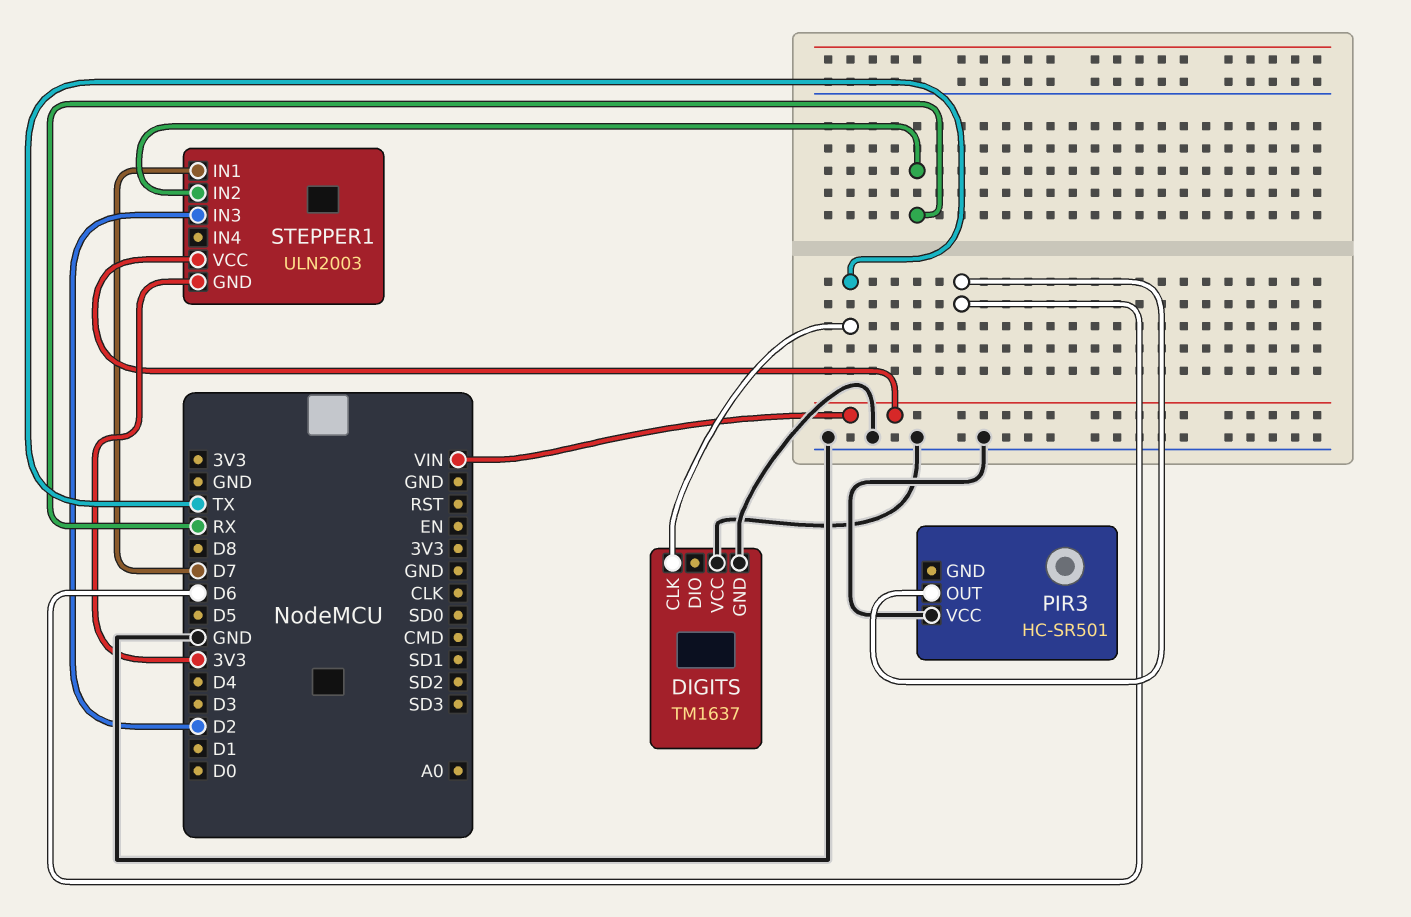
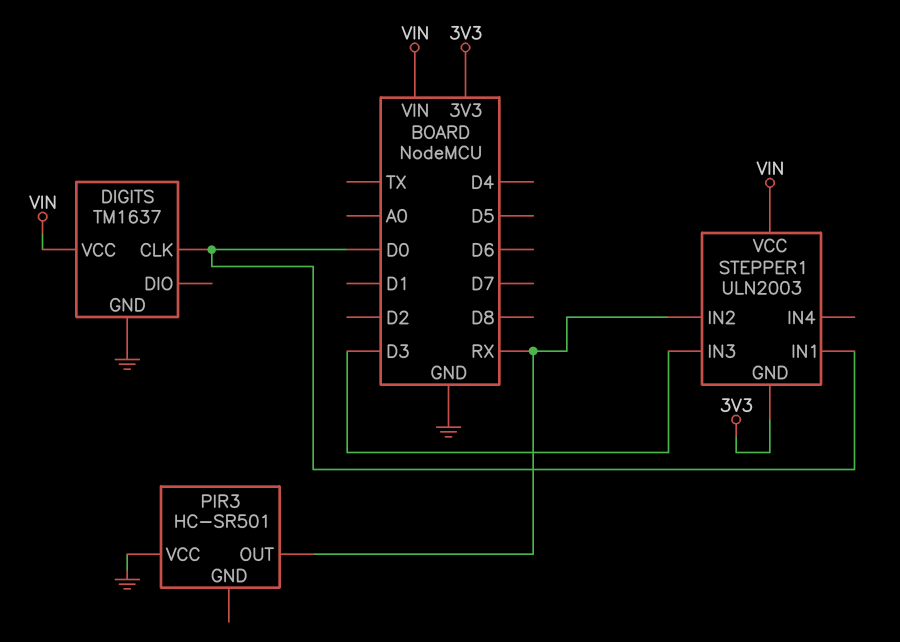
DIGITS pin CLK: TX -> D0
DIGITS pin VCC: GND -> VIN
PIR3 pin OUT: D6 -> RX
STEPPER1 pin IN1: D7 -> D0
STEPPER1 pin IN3: D2 -> D3

